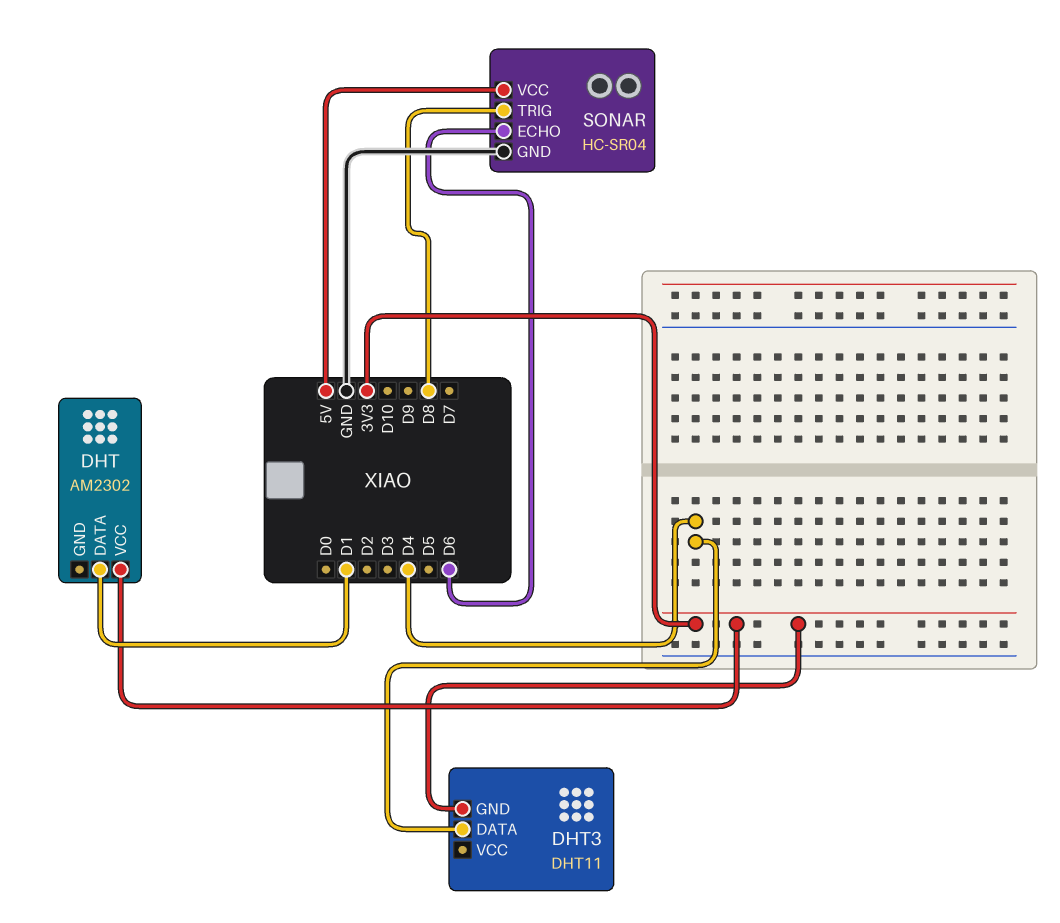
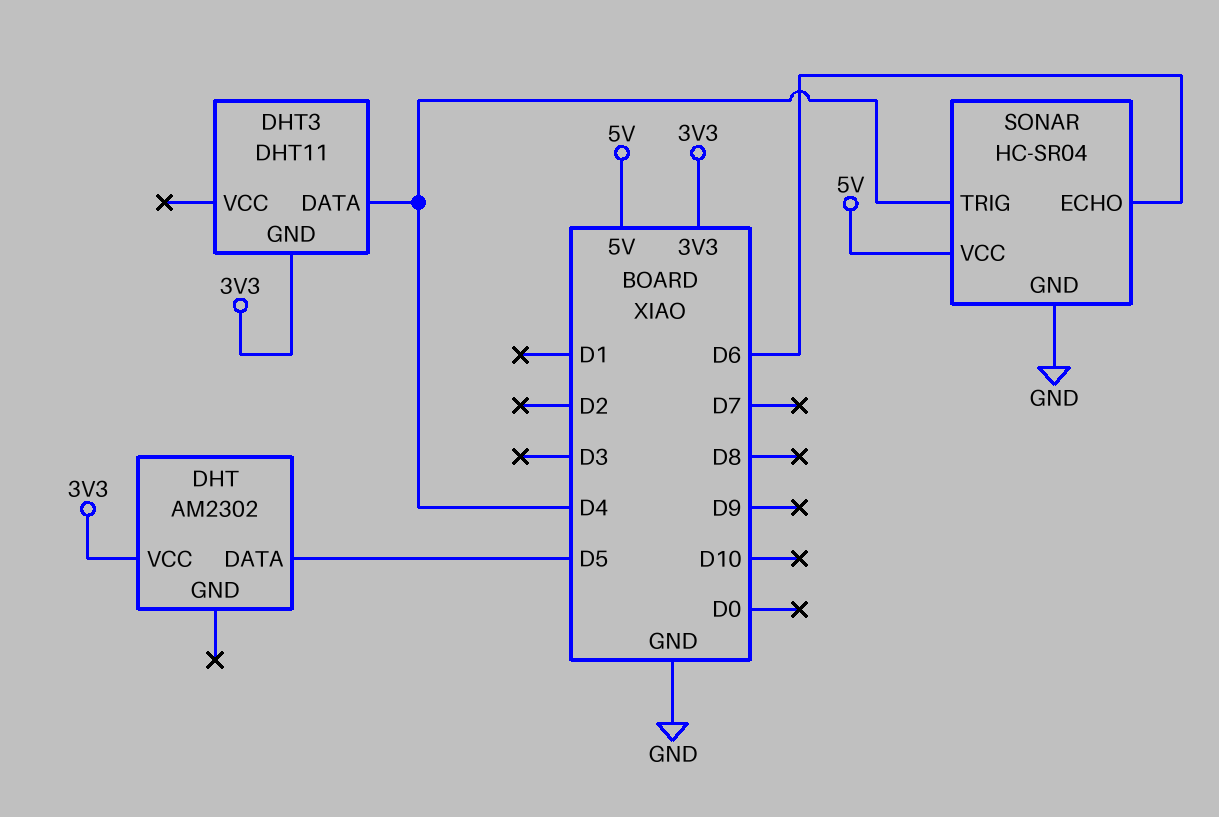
DHT pin DATA: D1 -> D5
SONAR pin TRIG: D8 -> D4

